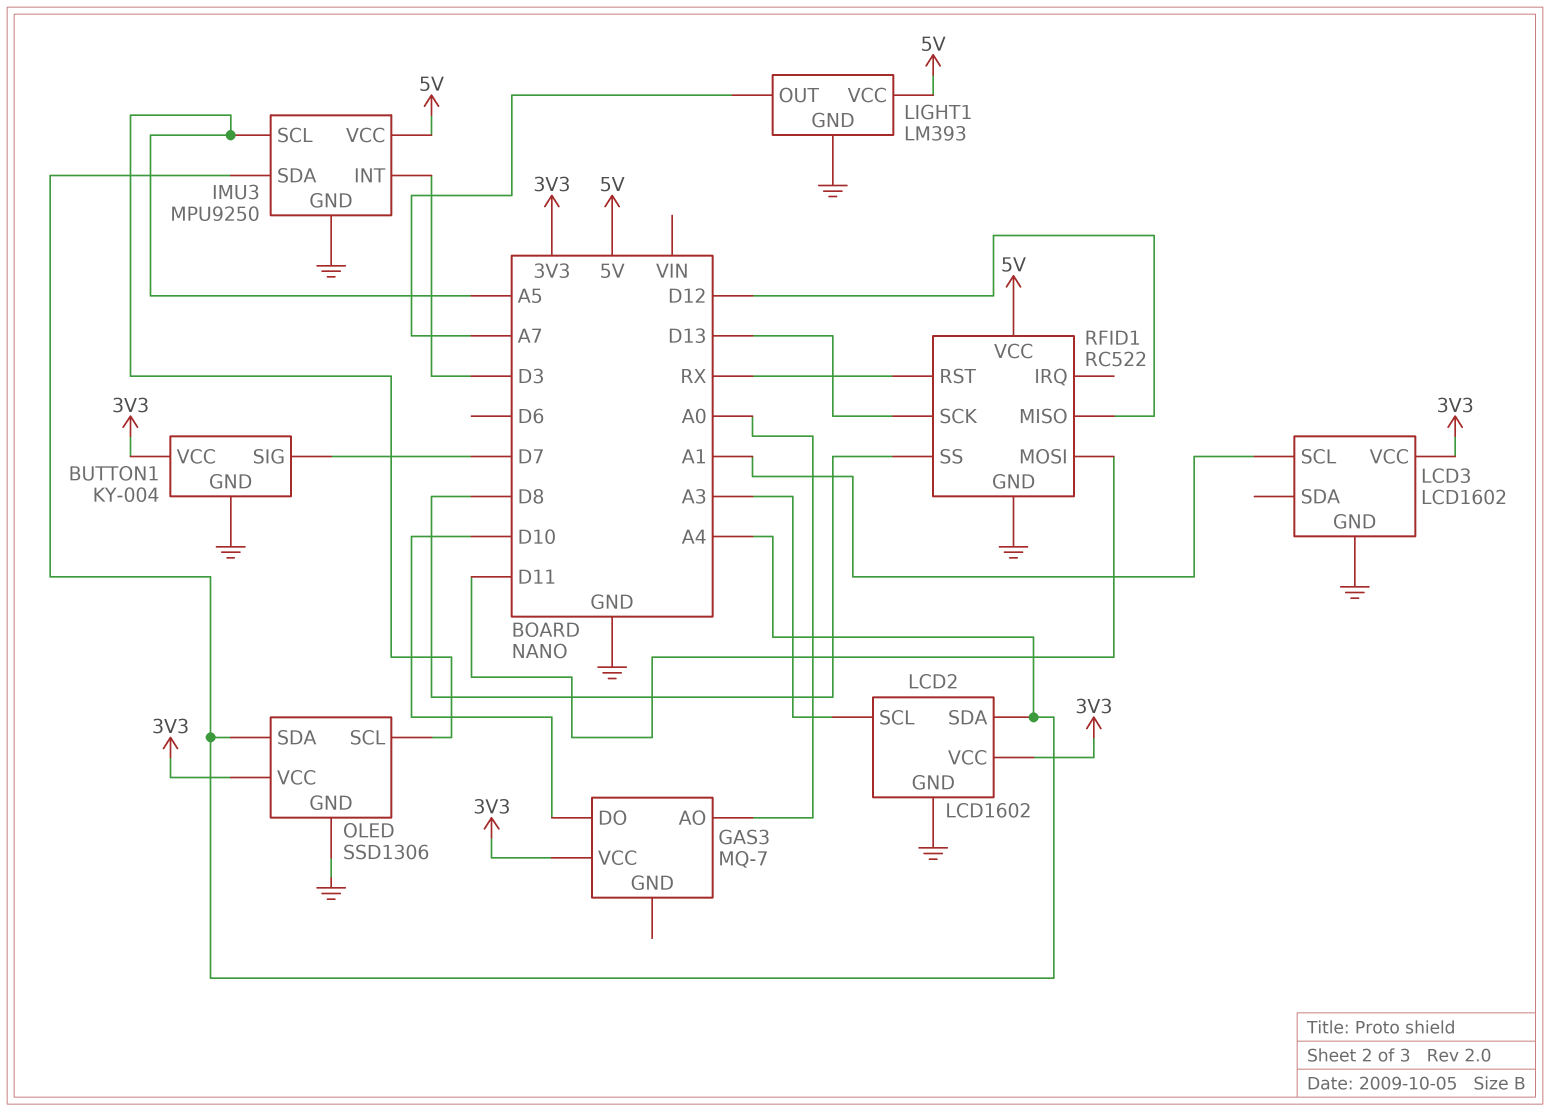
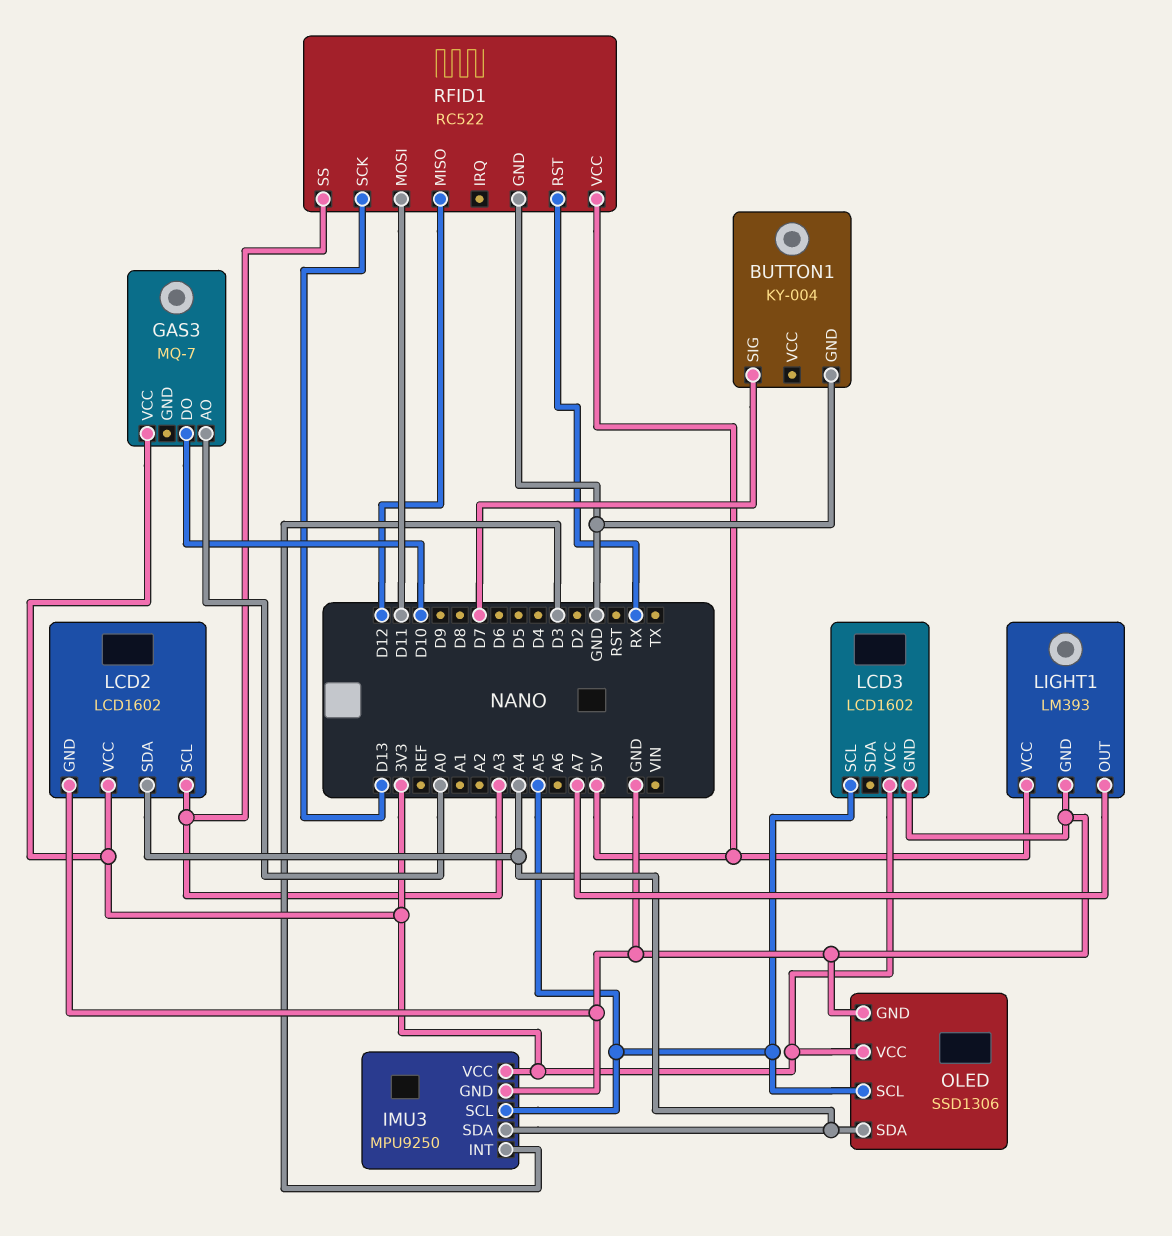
BUTTON1 pin VCC: 3V3 -> none
IMU3 pin VCC: 5V -> 3V3
LCD3 pin SCL: A1 -> A5
RFID1 pin SS: D8 -> A3

